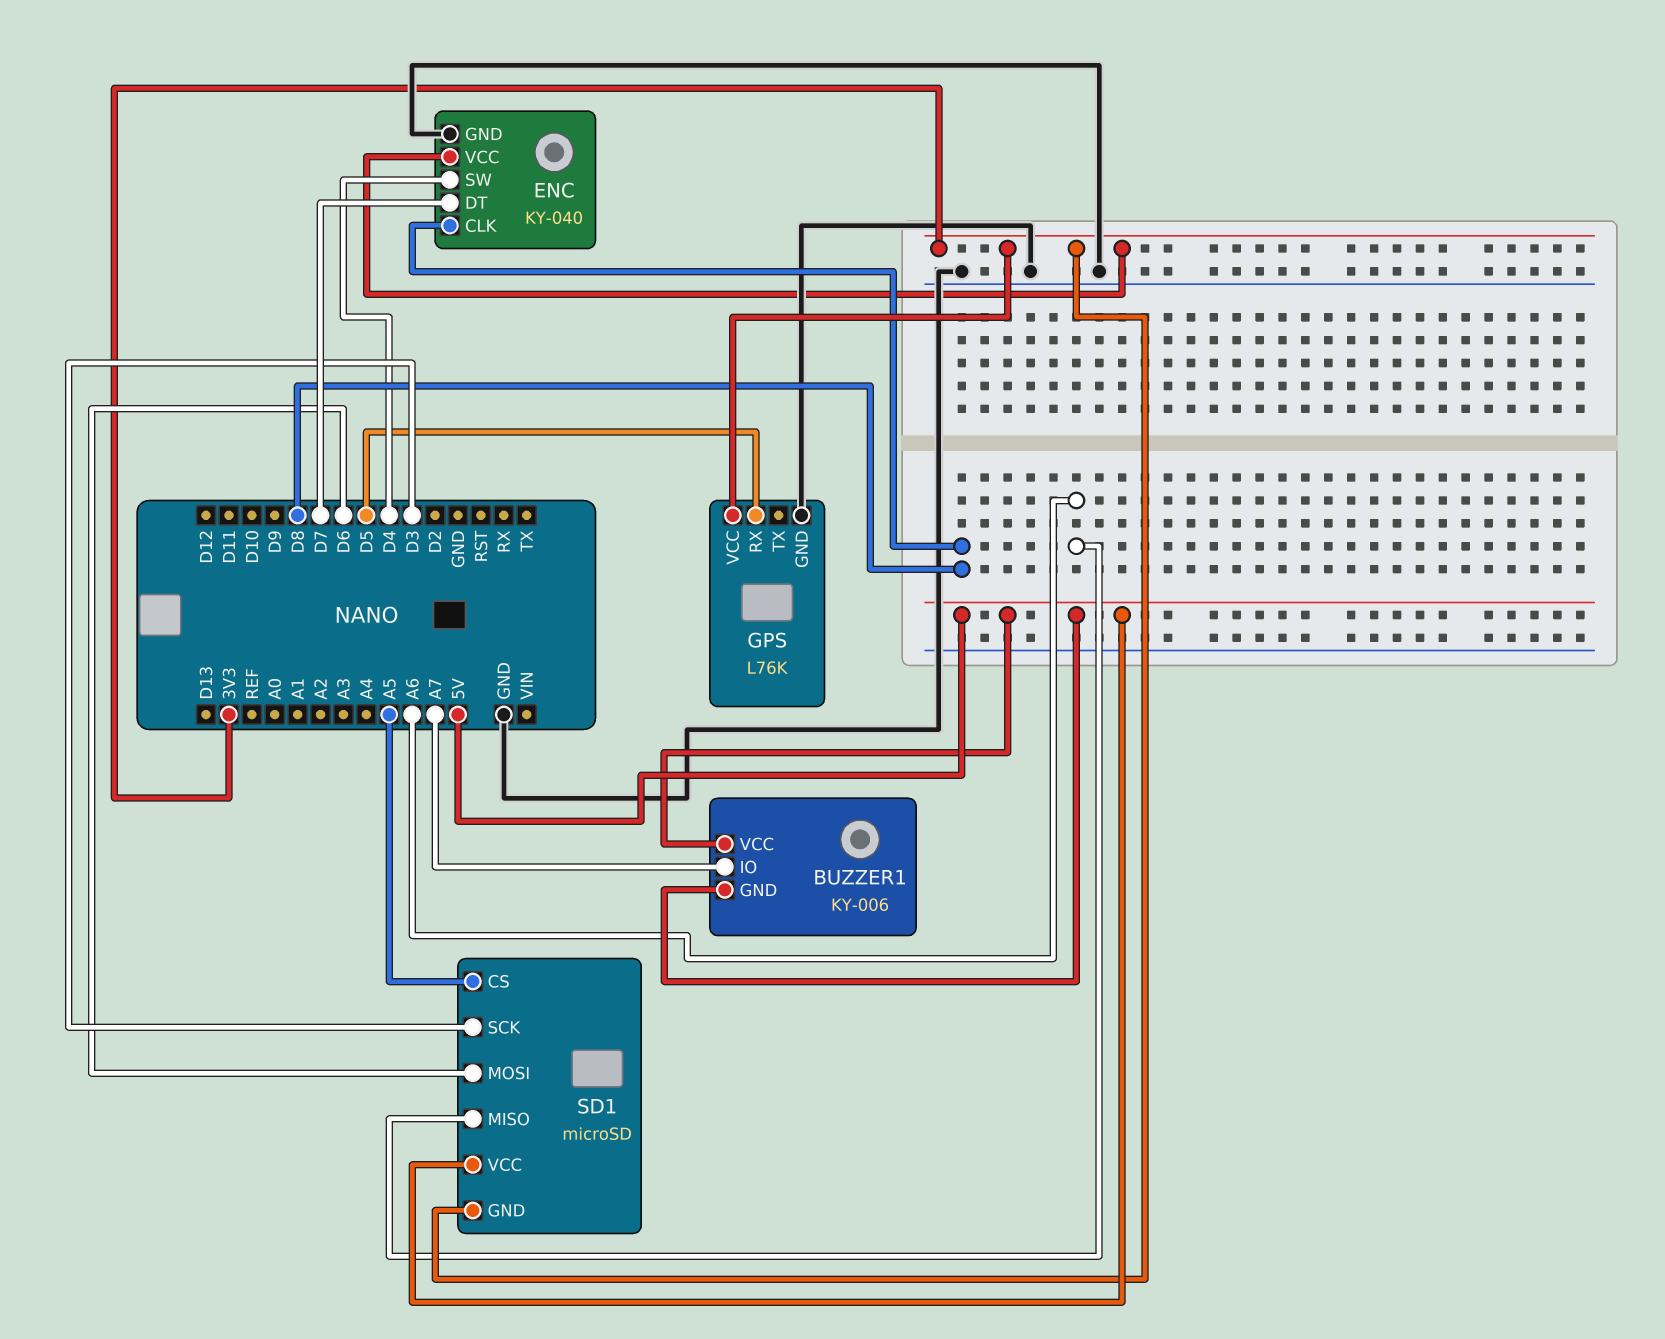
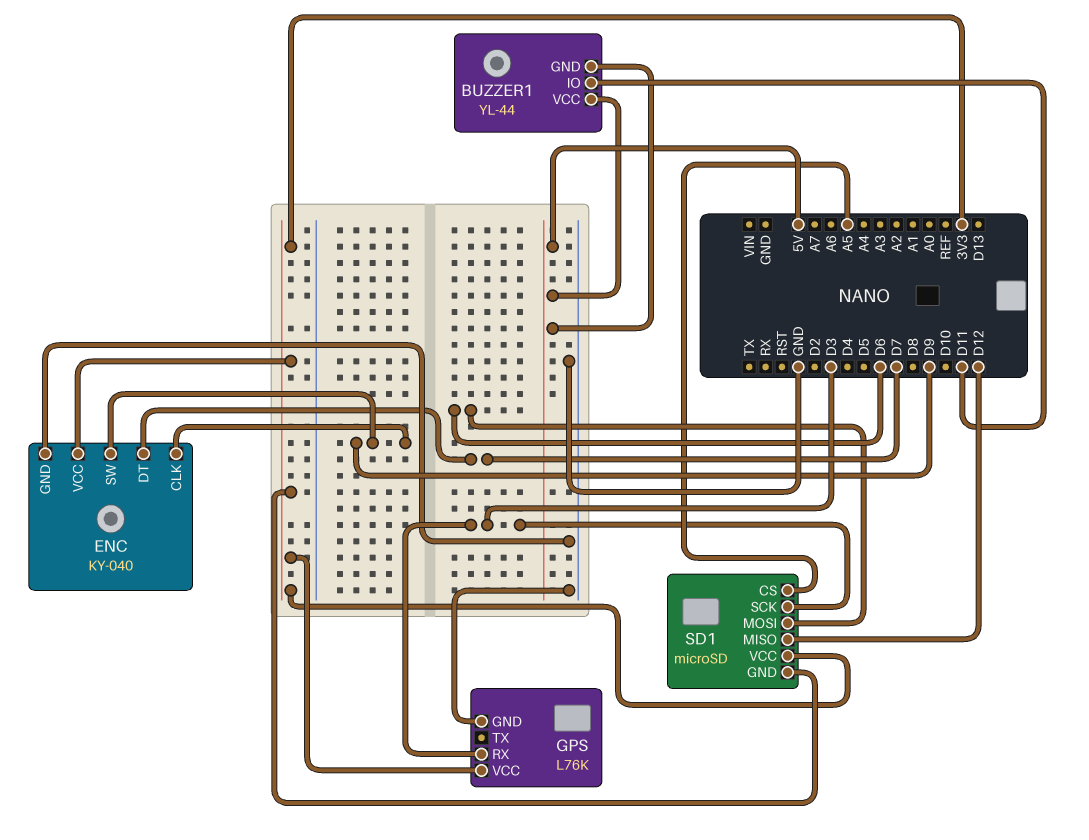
BUZZER1: KY-006 -> YL-44
BUZZER1 pin IO: A7 -> D11
ENC pin CLK: D8 -> D9
ENC pin SW: D4 -> D9
GPS pin RX: D5 -> D3
SD1 pin MISO: A6 -> D12
SD1 pin VCC: 5V -> 3V3

